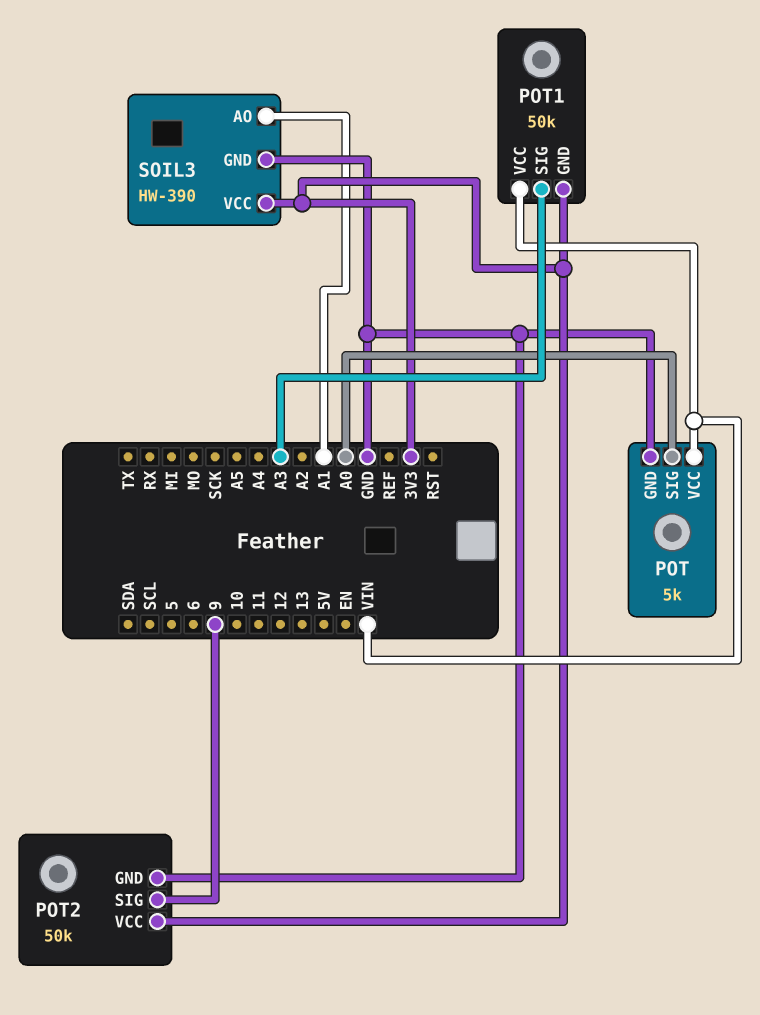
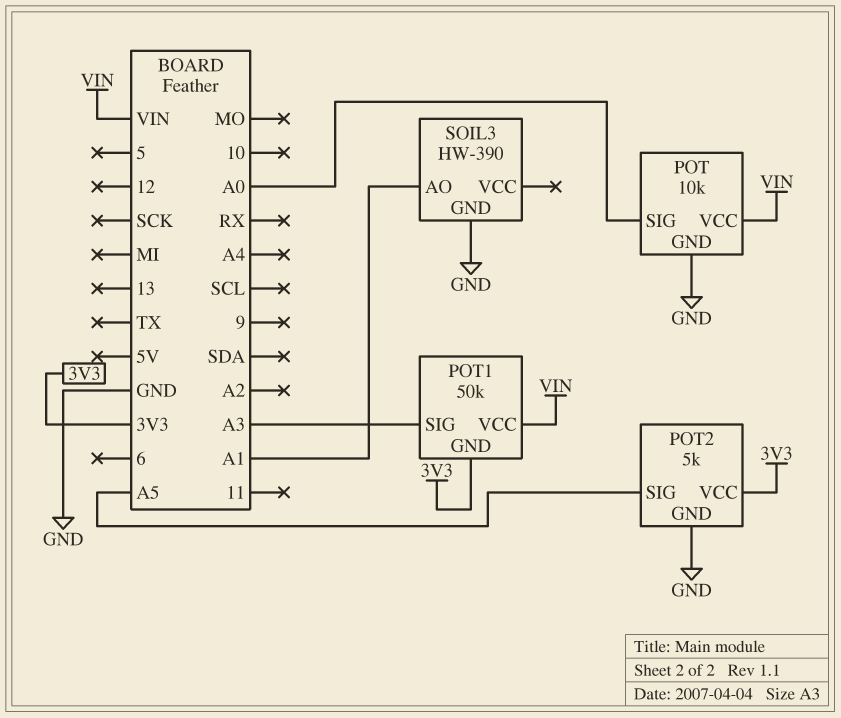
POT: 5k -> 10k
POT2: 50k -> 5k
POT2 pin SIG: 9 -> A5
SOIL3 pin VCC: 3V3 -> none

